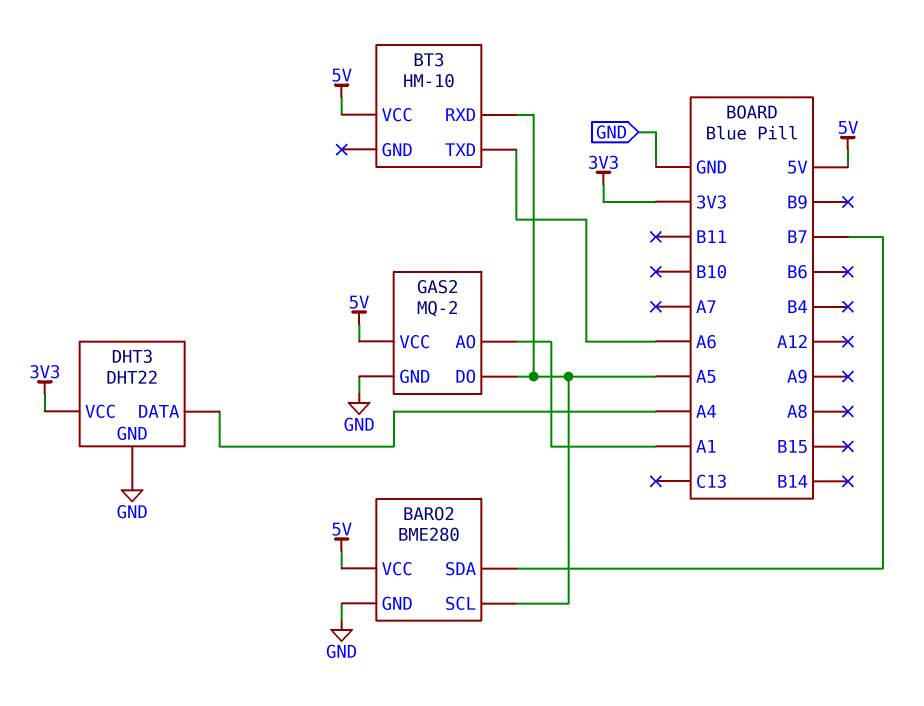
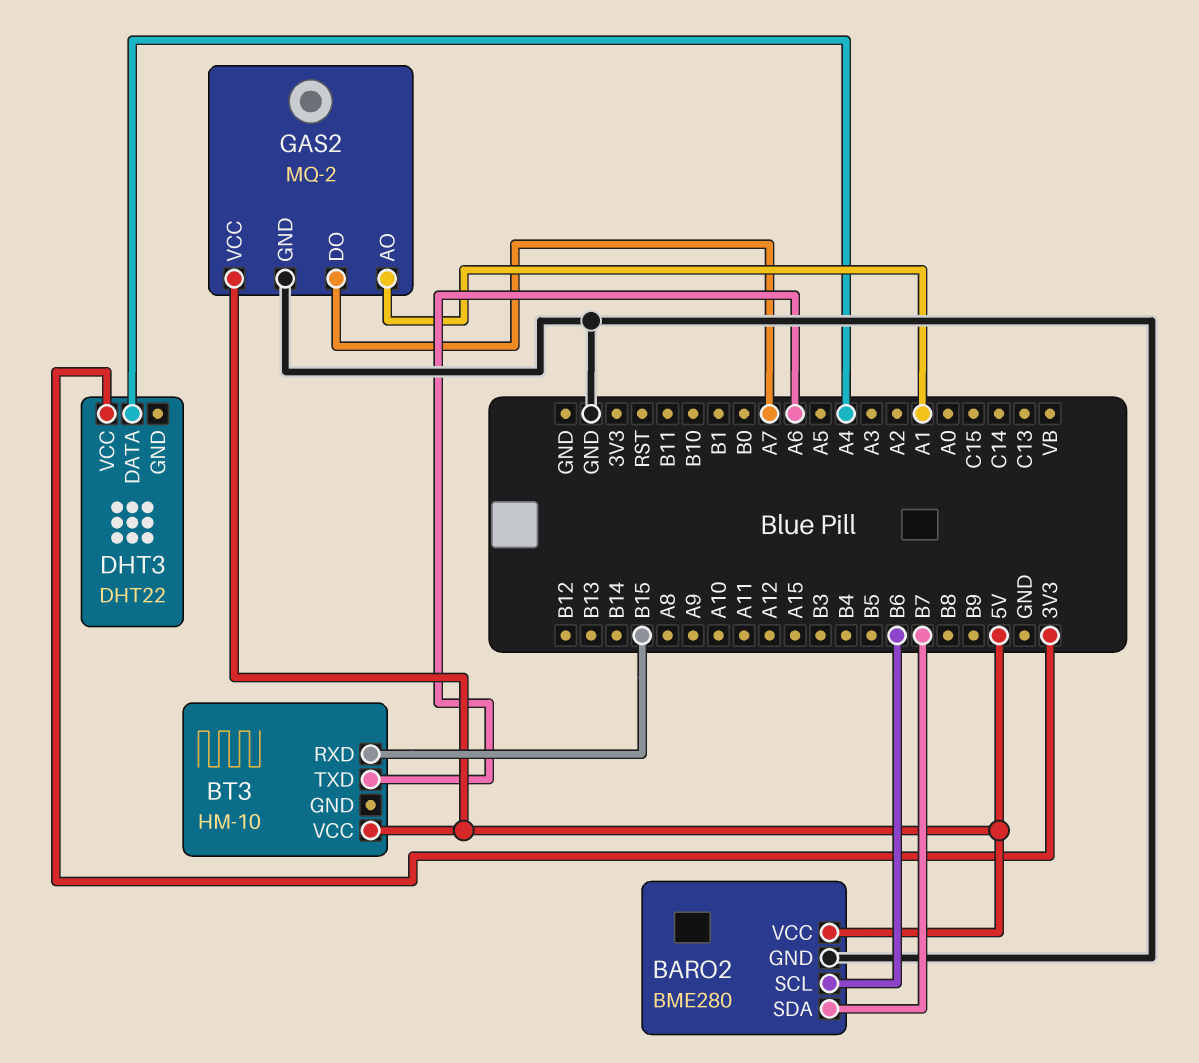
BARO2 pin SCL: A5 -> B6
BT3 pin RXD: A5 -> B15
DHT3 pin GND: GND -> none
GAS2 pin DO: A5 -> A7

